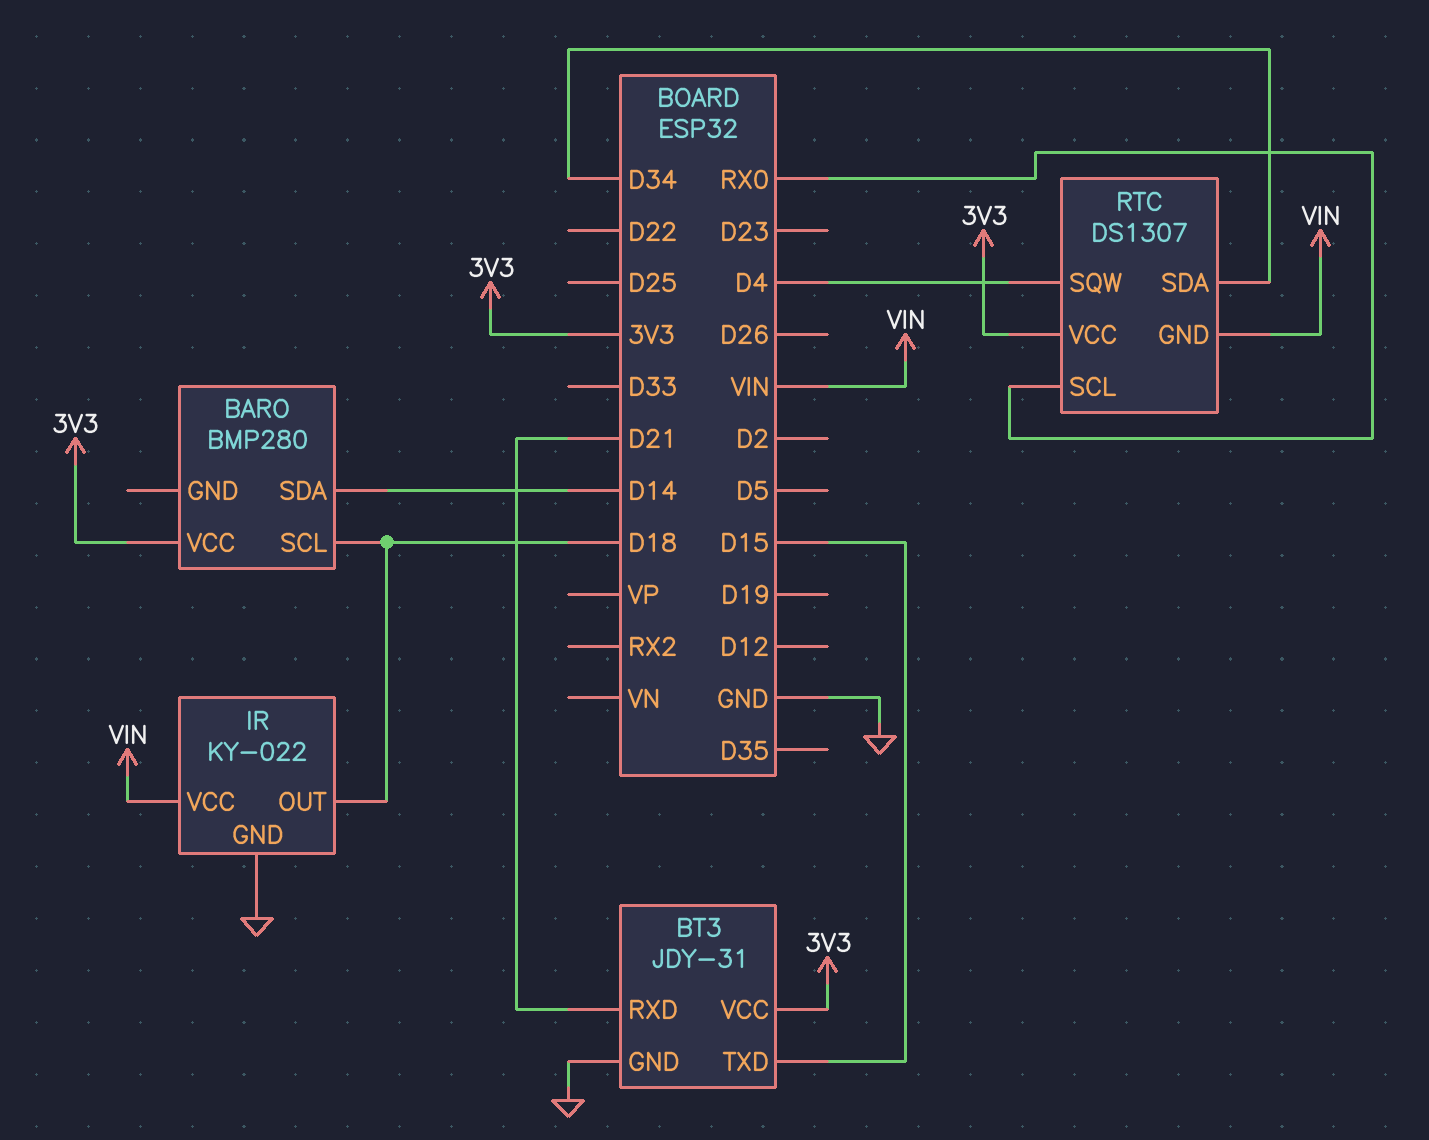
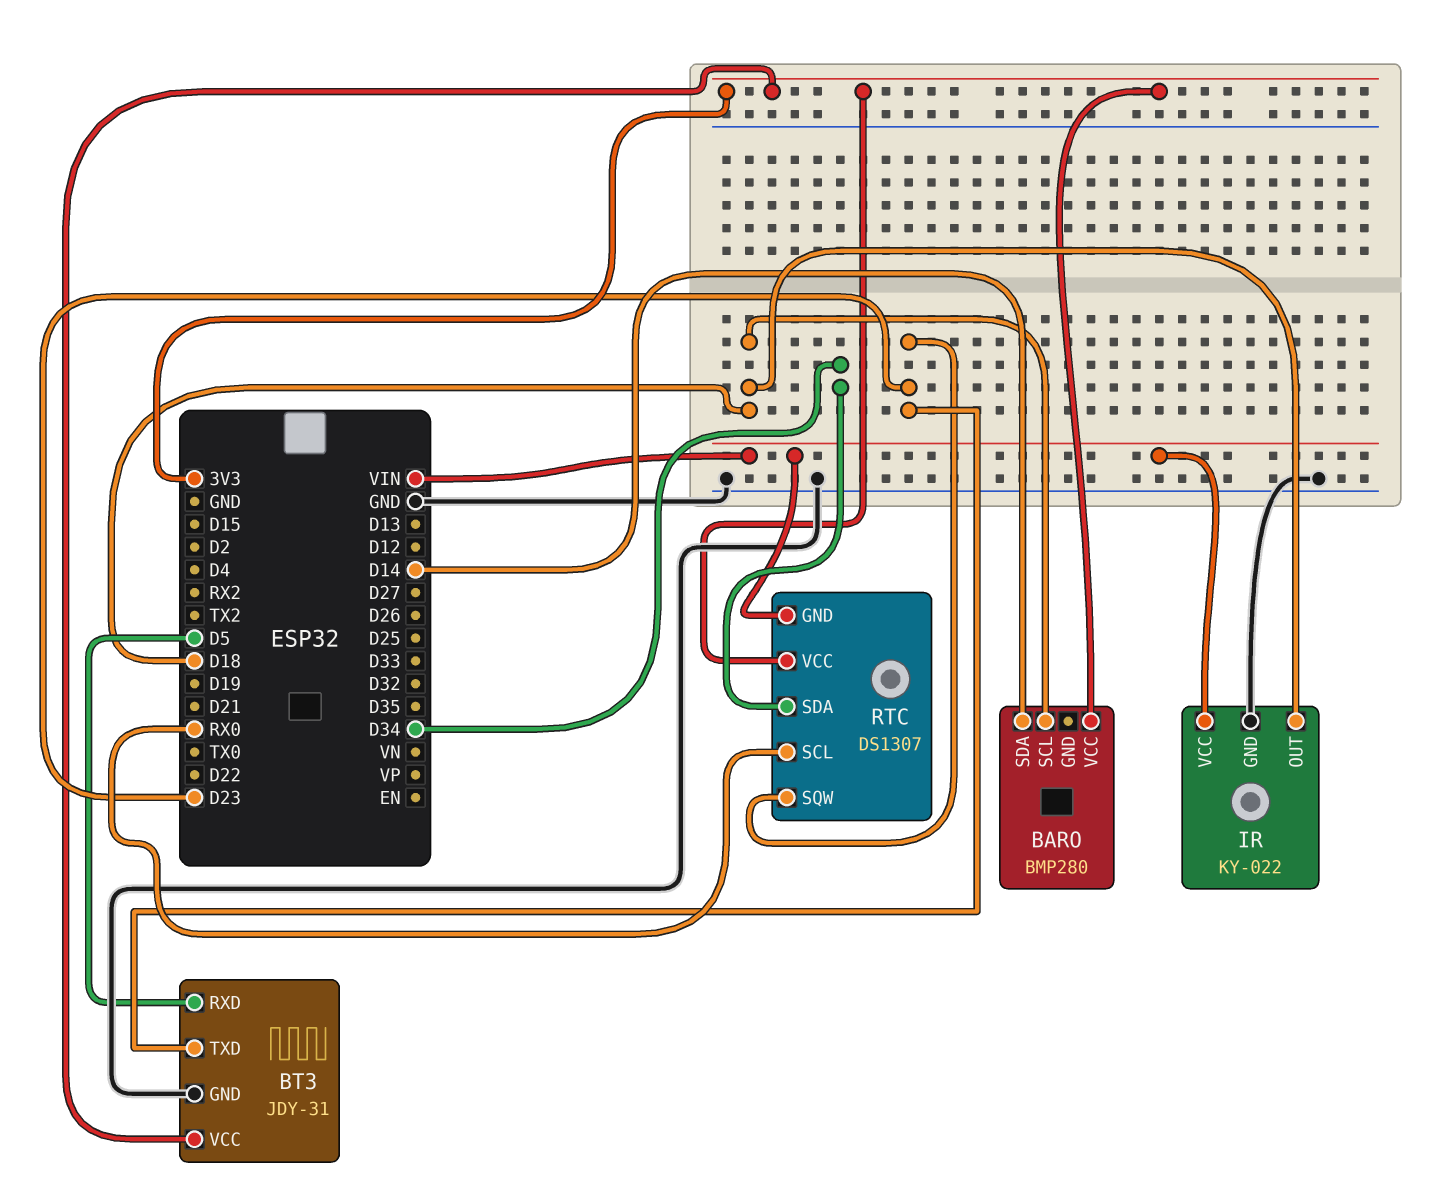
BT3 pin RXD: D21 -> D5
BT3 pin TXD: D15 -> D23
RTC pin SQW: D4 -> D23

